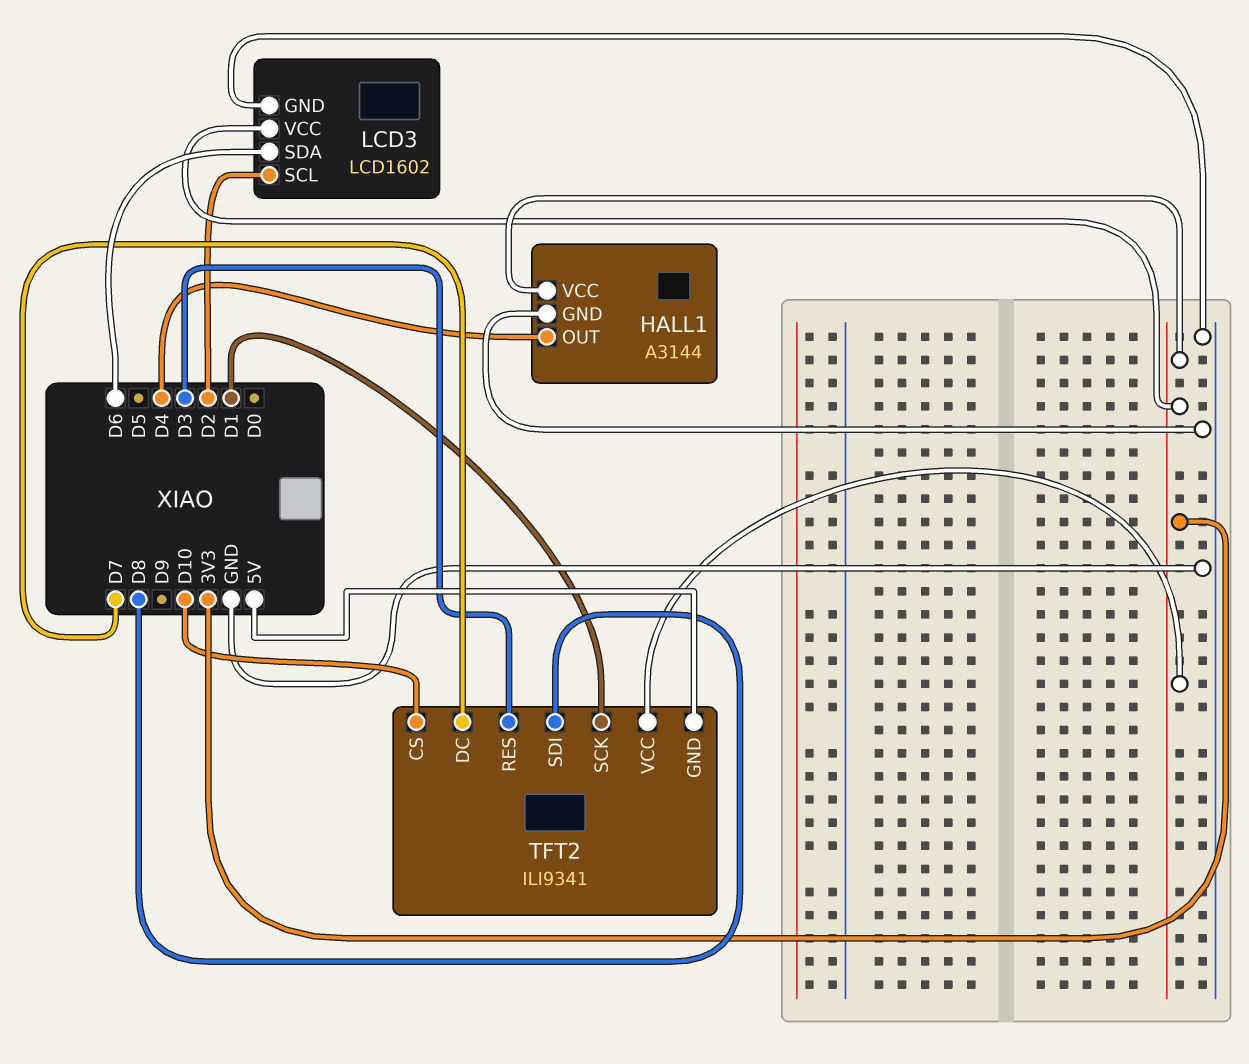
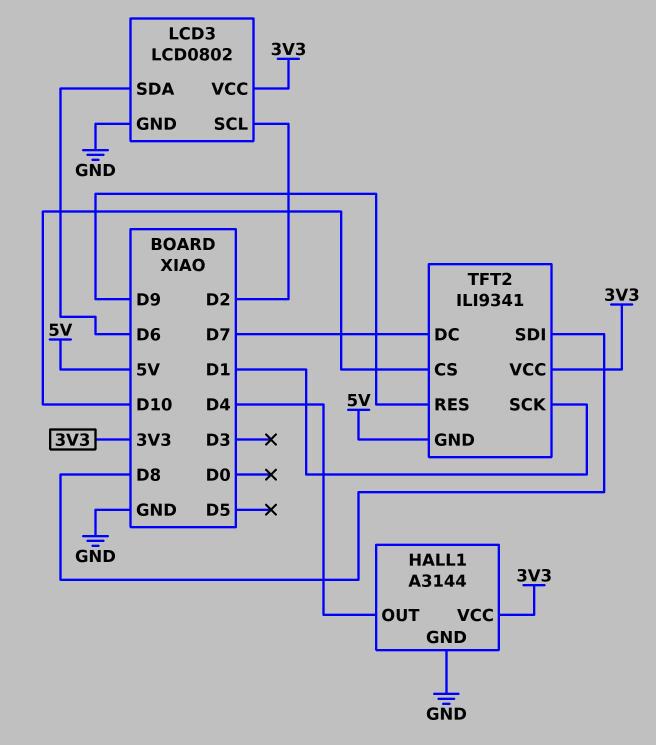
LCD3: LCD1602 -> LCD0802
TFT2 pin RES: D3 -> D9

